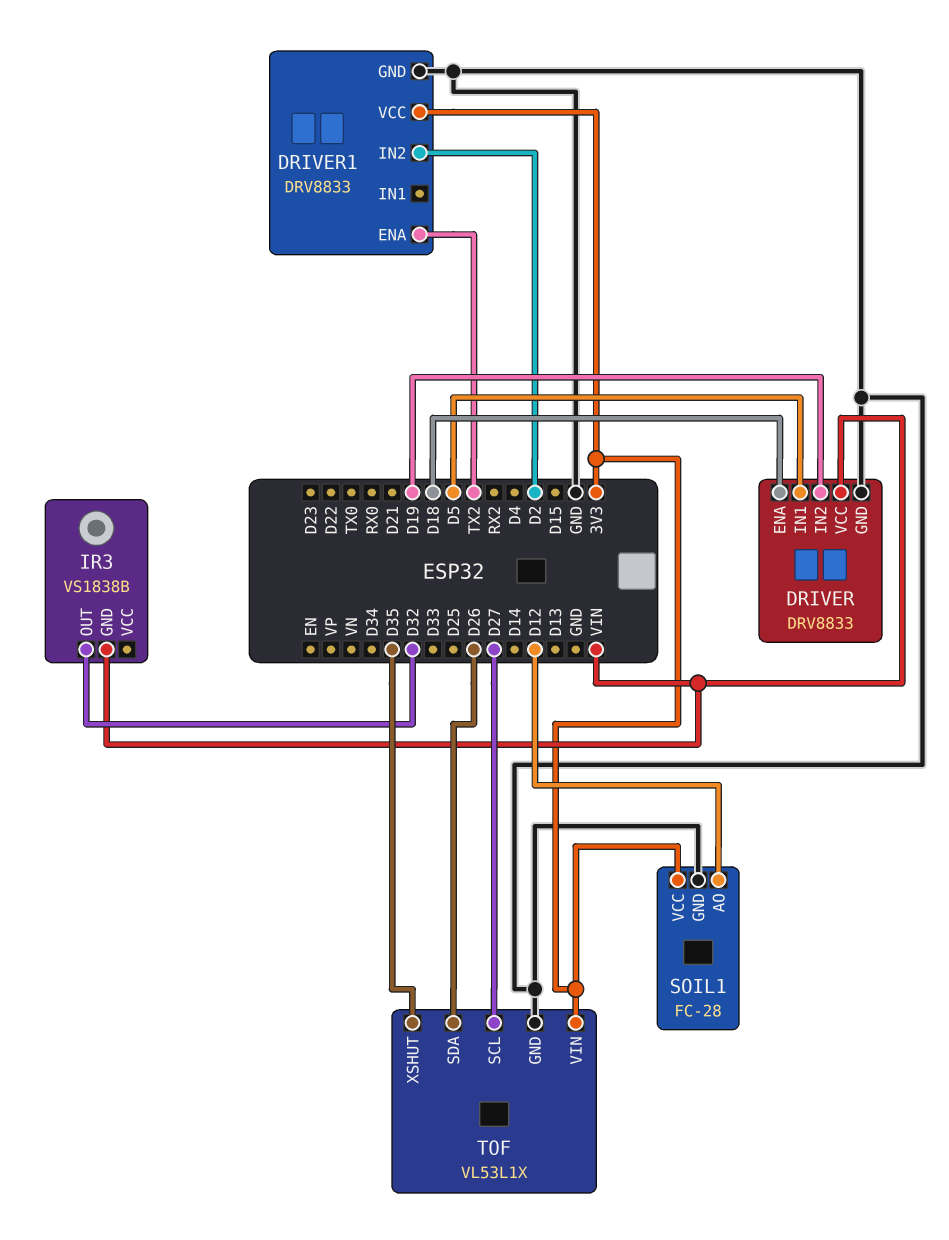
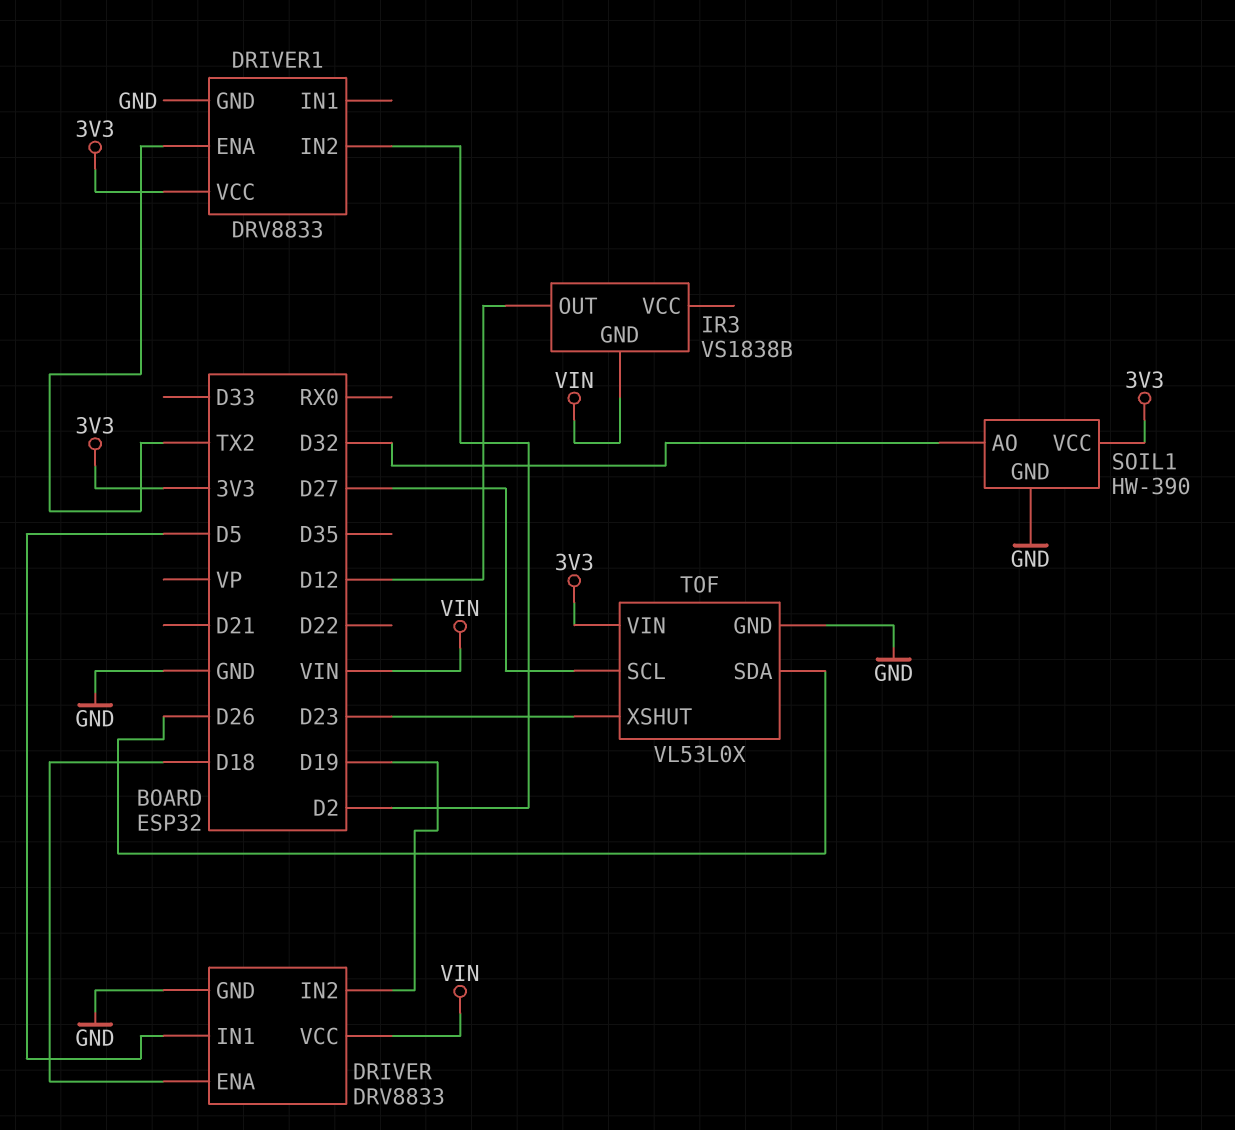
IR3 pin OUT: D32 -> D12
SOIL1: FC-28 -> HW-390
SOIL1 pin AO: D12 -> D32
TOF: VL53L1X -> VL53L0X
TOF pin XSHUT: D35 -> D23

